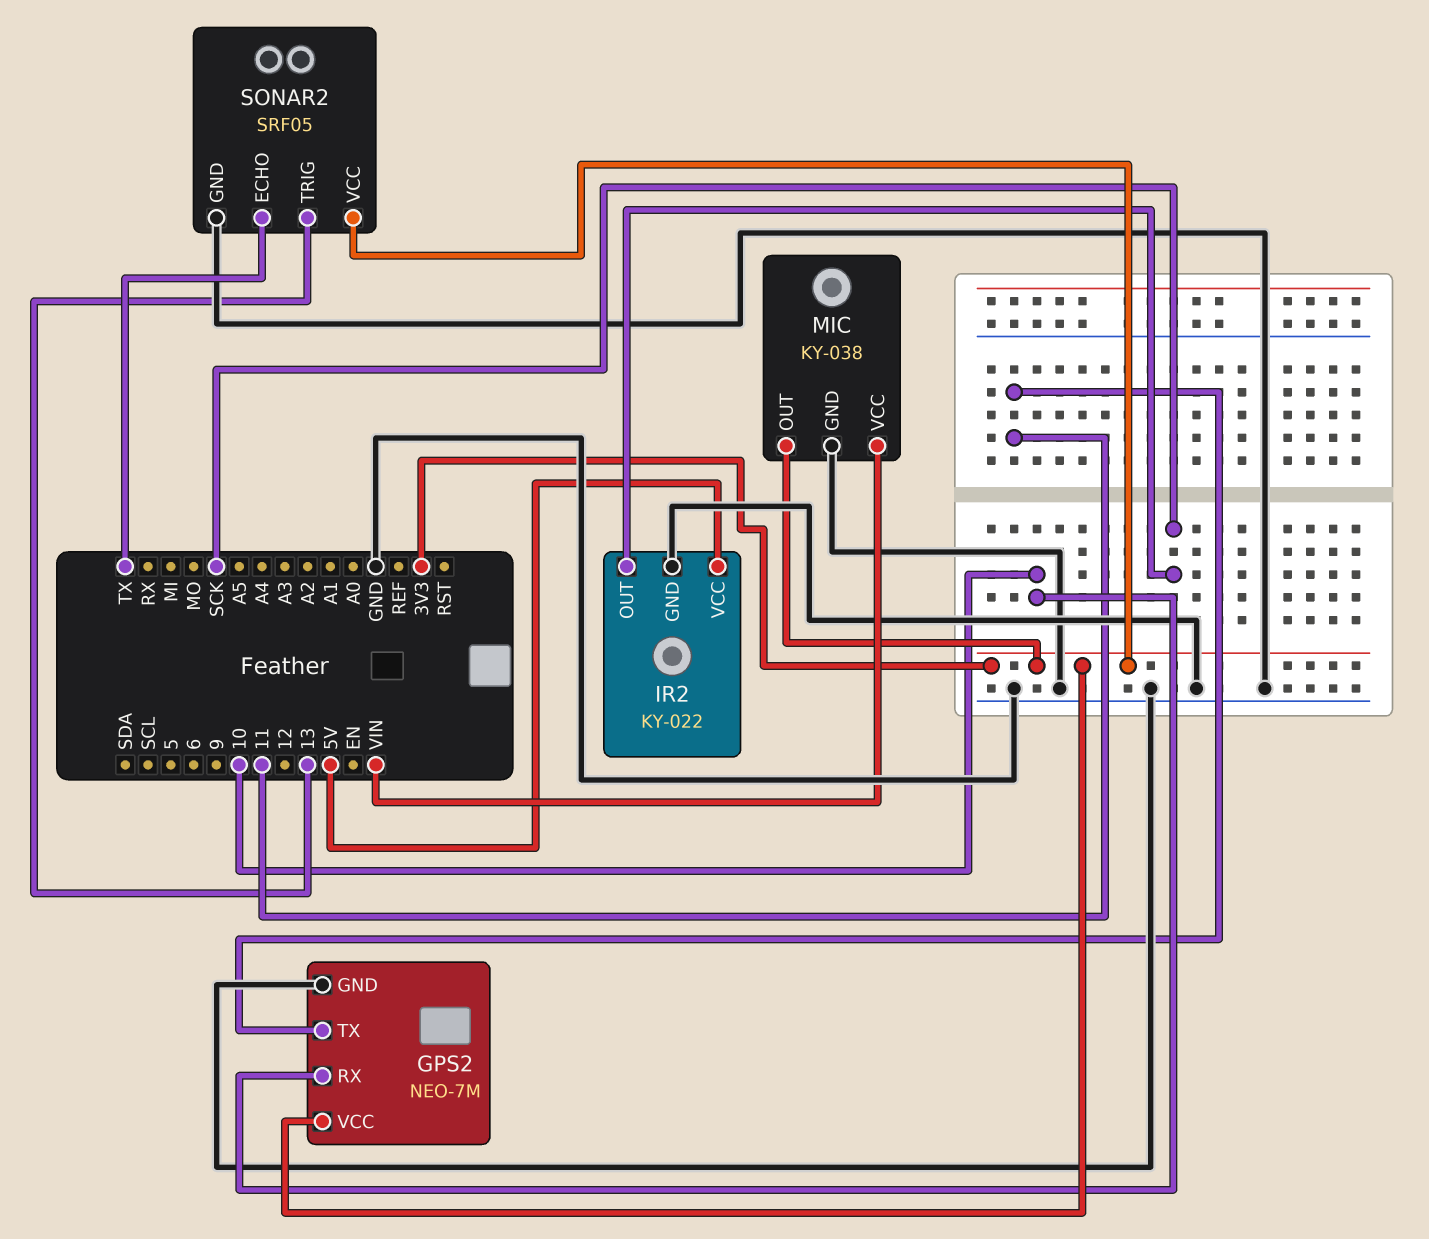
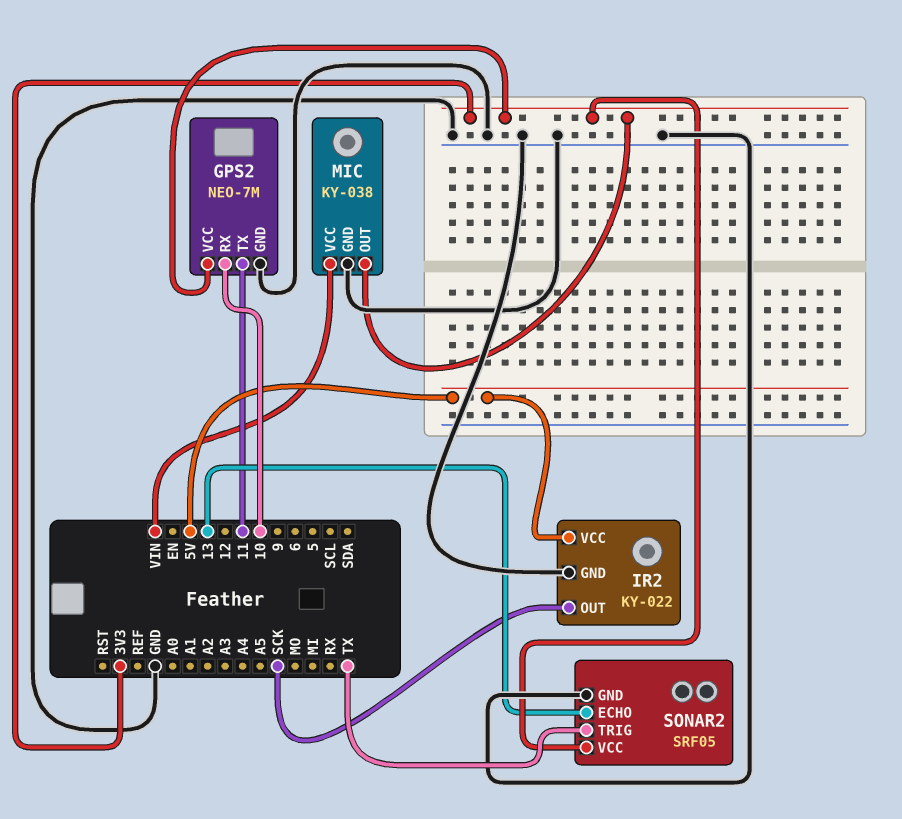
SONAR2 pin ECHO: TX -> 13
SONAR2 pin TRIG: 13 -> TX

